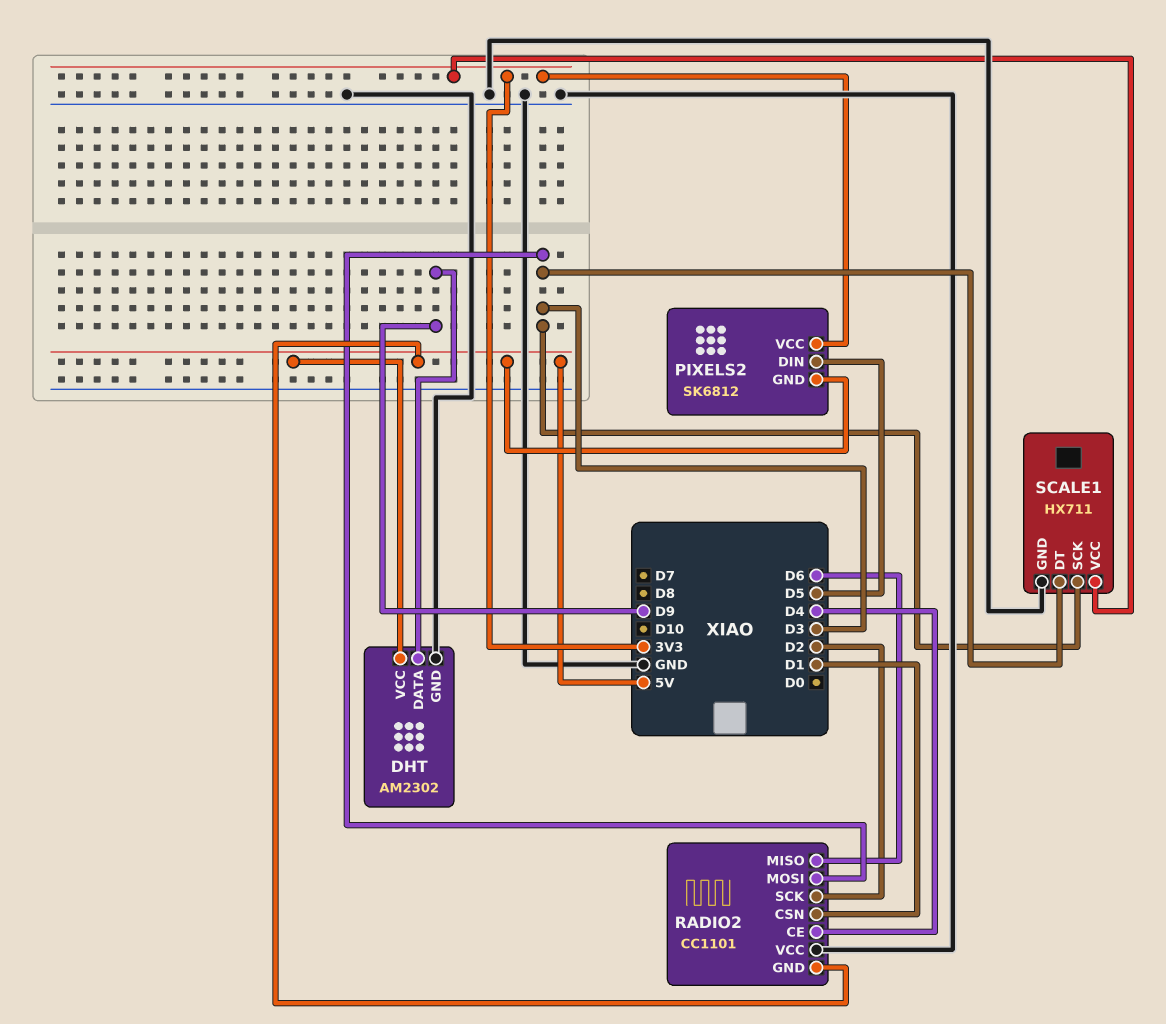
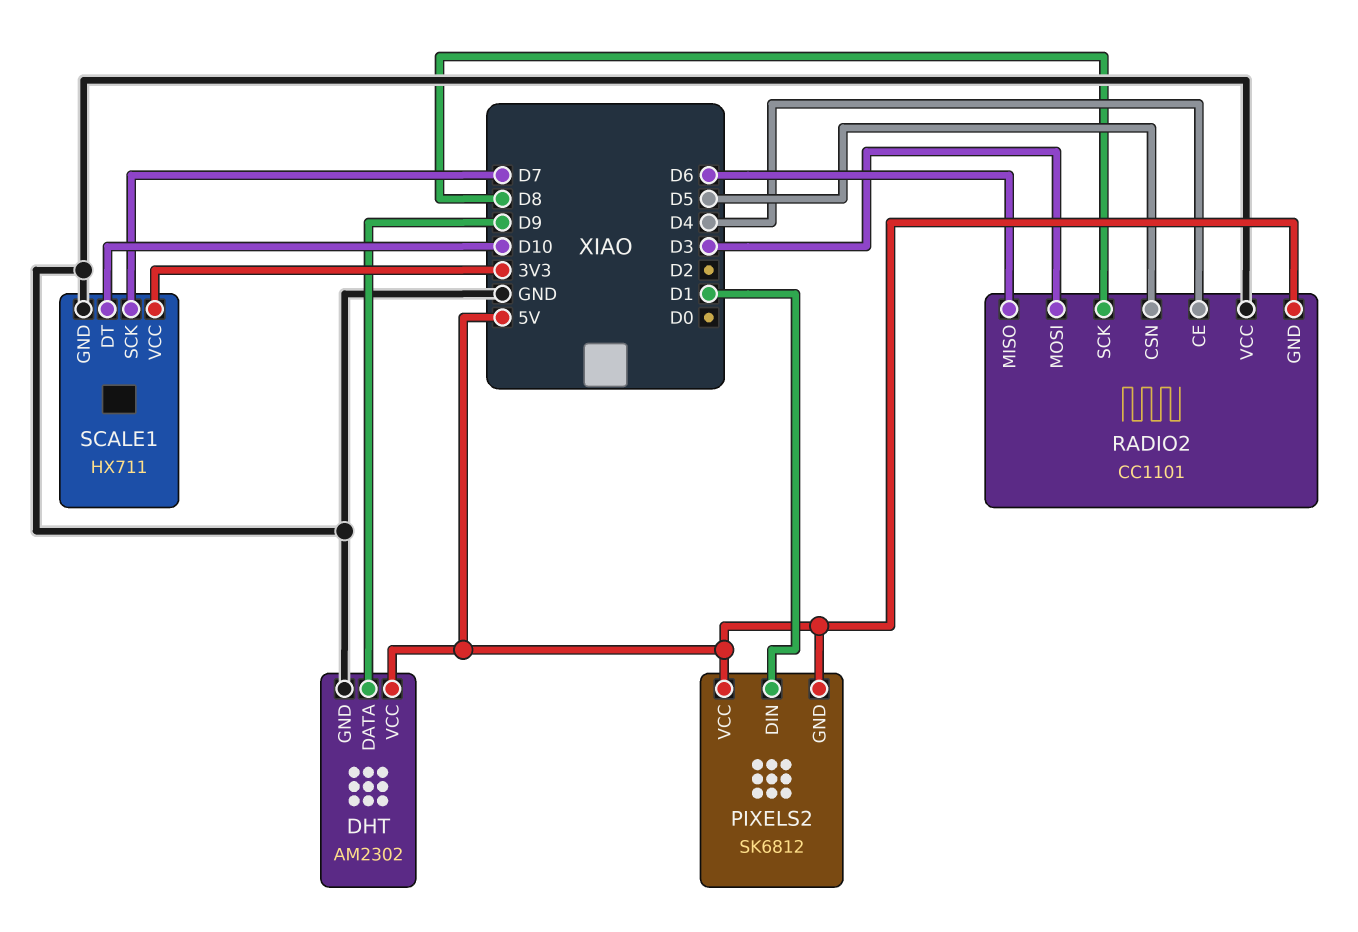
PIXELS2 pin DIN: D5 -> D1
PIXELS2 pin VCC: 3V3 -> 5V
RADIO2 pin CSN: D1 -> D5
RADIO2 pin SCK: D2 -> D8
SCALE1 pin DT: D3 -> D10
SCALE1 pin SCK: D3 -> D7

